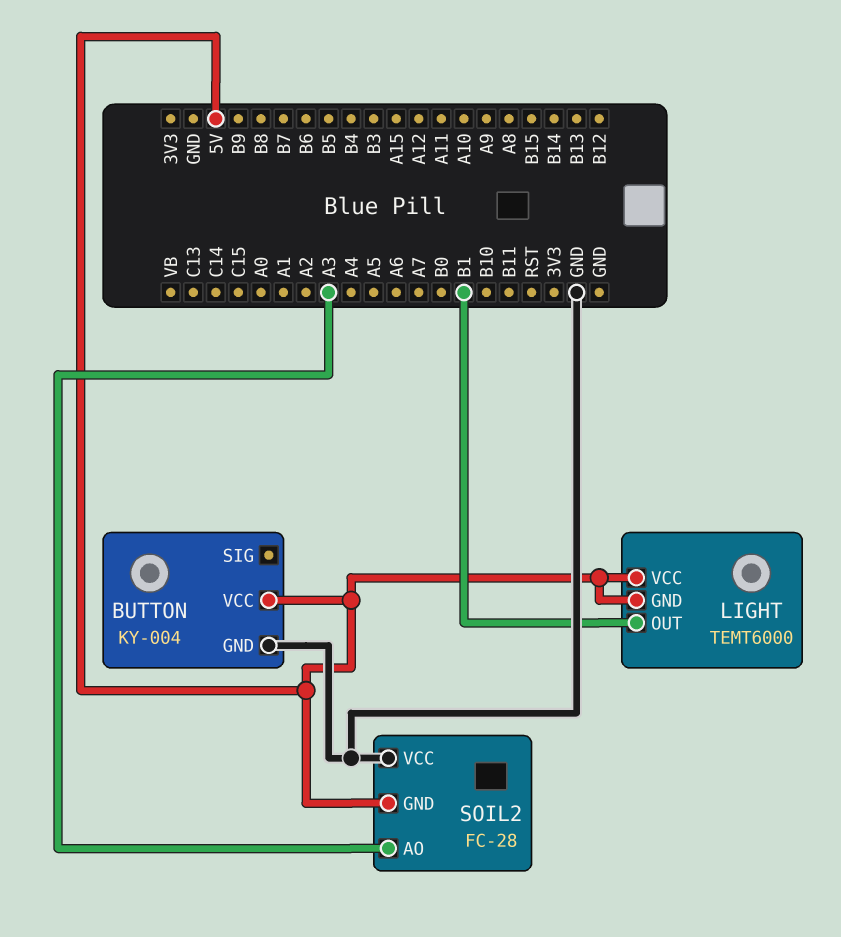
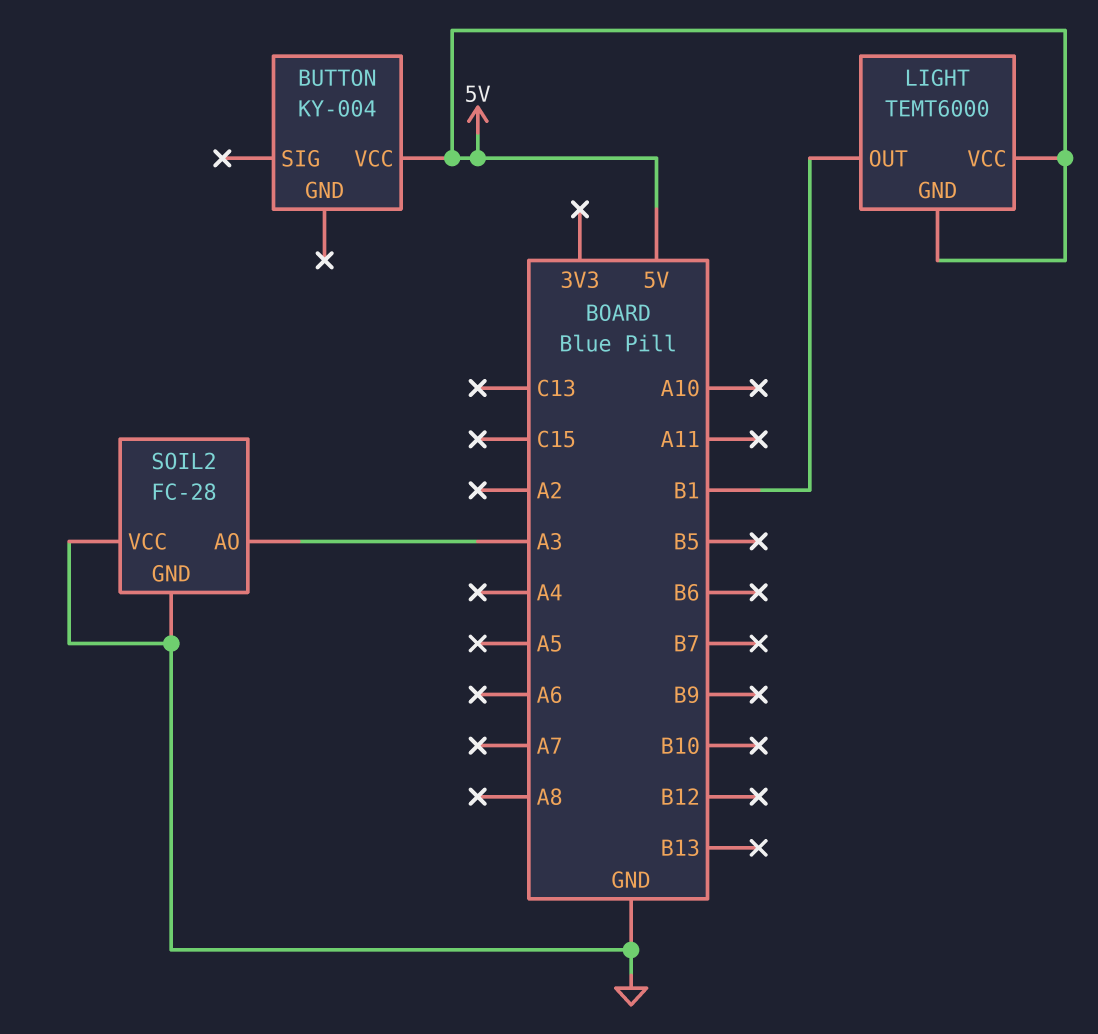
BUTTON pin GND: GND -> none
SOIL2 pin GND: 5V -> GND

